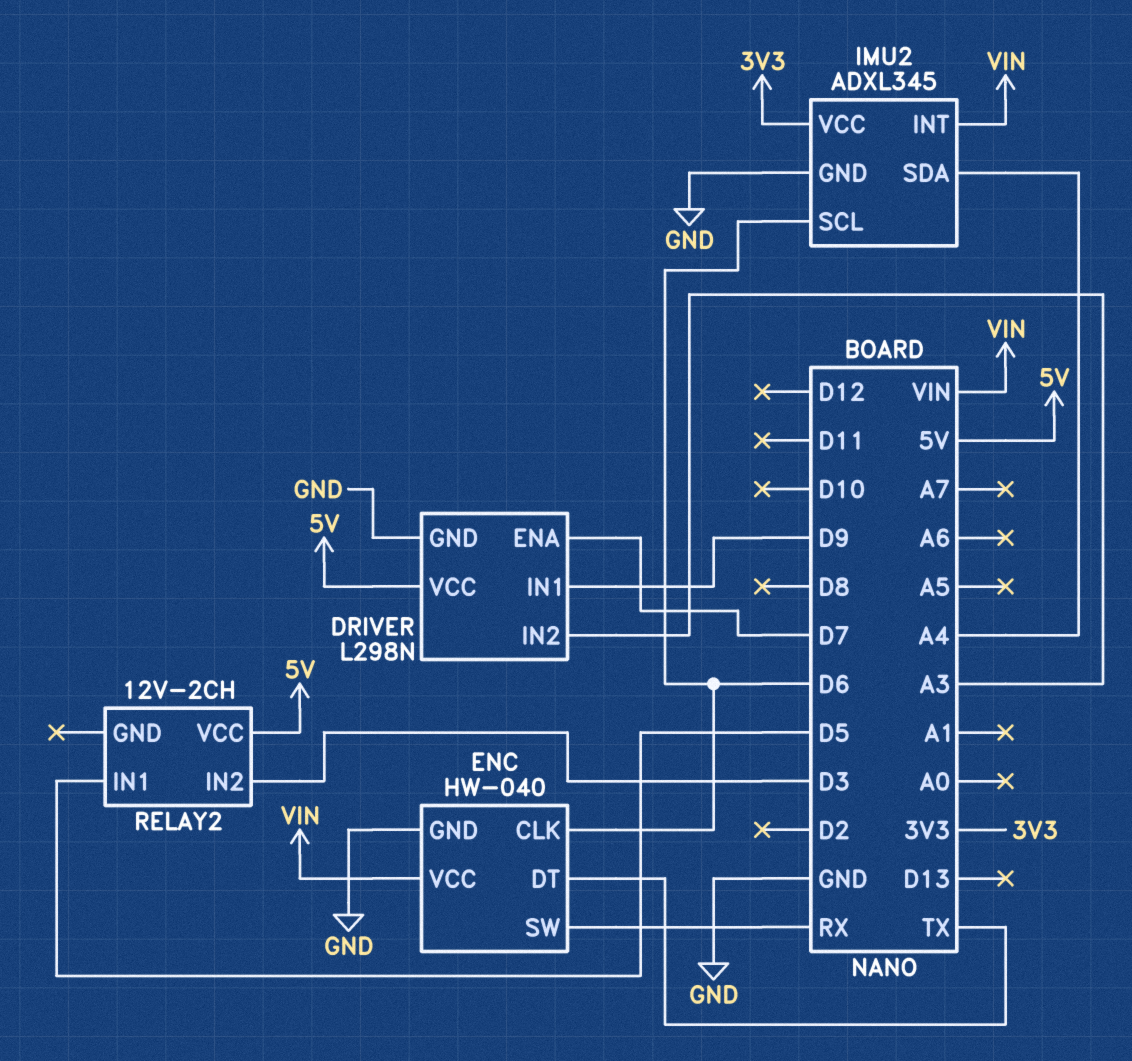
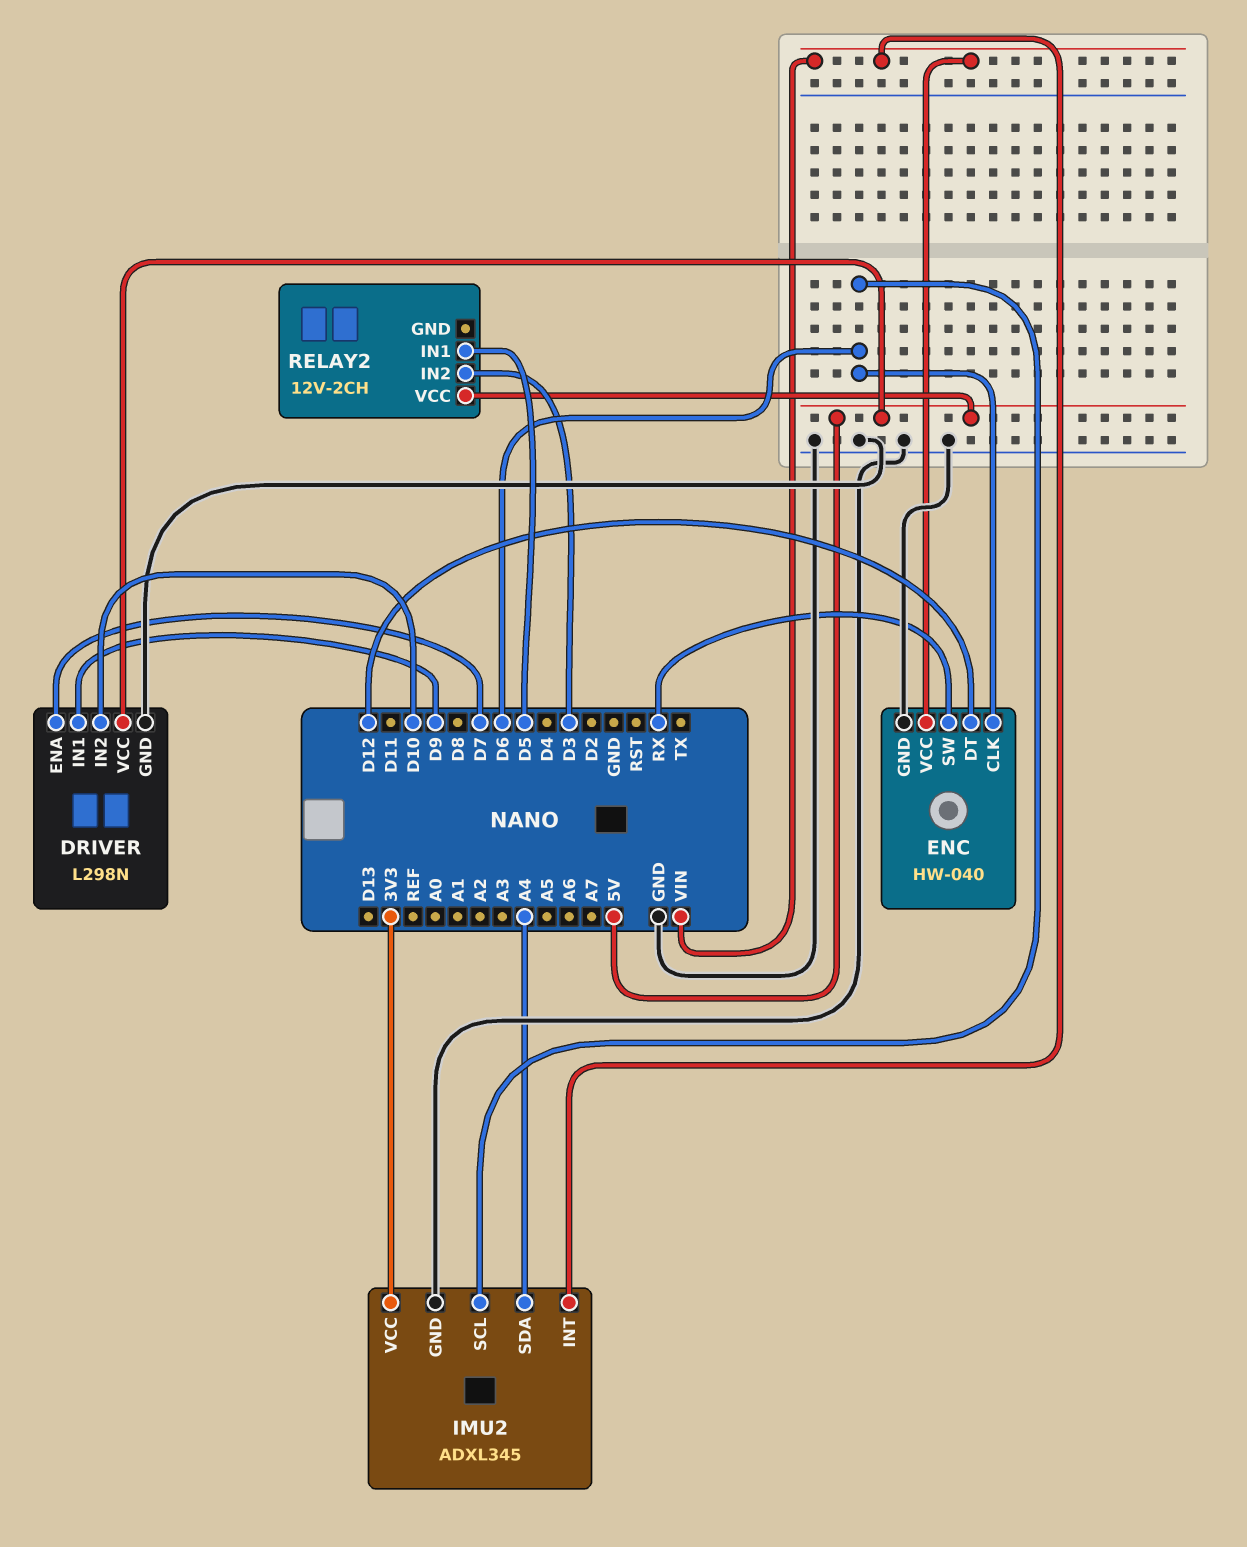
DRIVER pin IN2: A3 -> D10
ENC pin DT: TX -> D12

